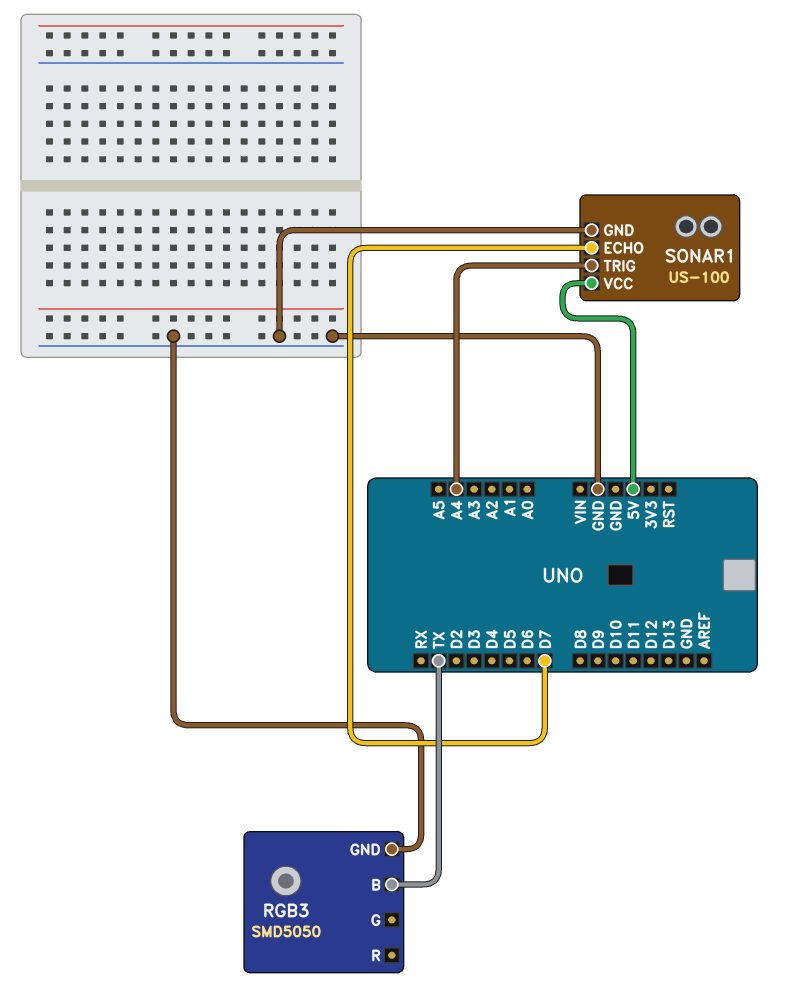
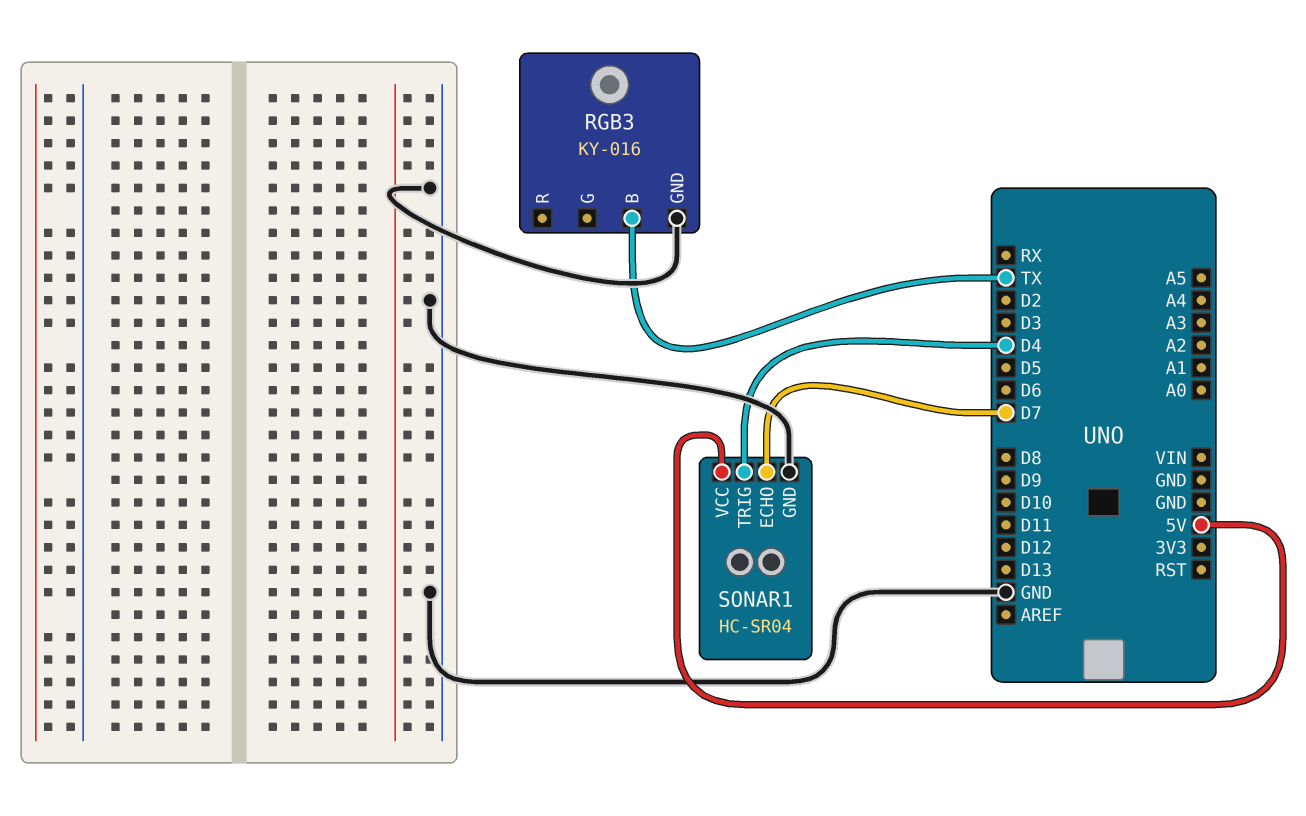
RGB3: SMD5050 -> KY-016
SONAR1: US-100 -> HC-SR04
SONAR1 pin TRIG: A4 -> D4

